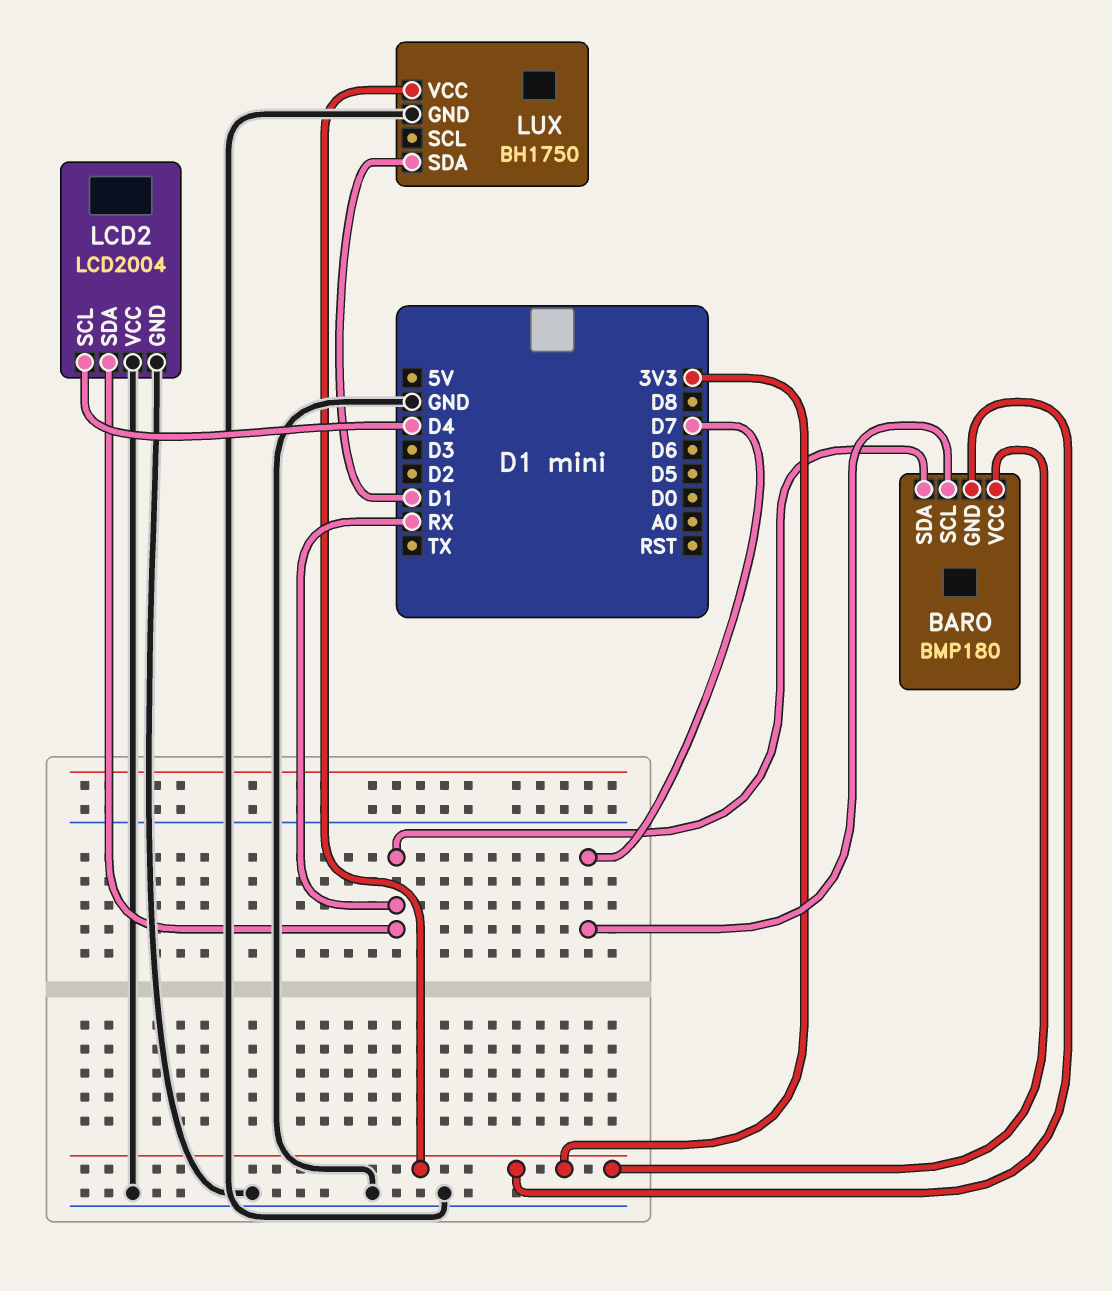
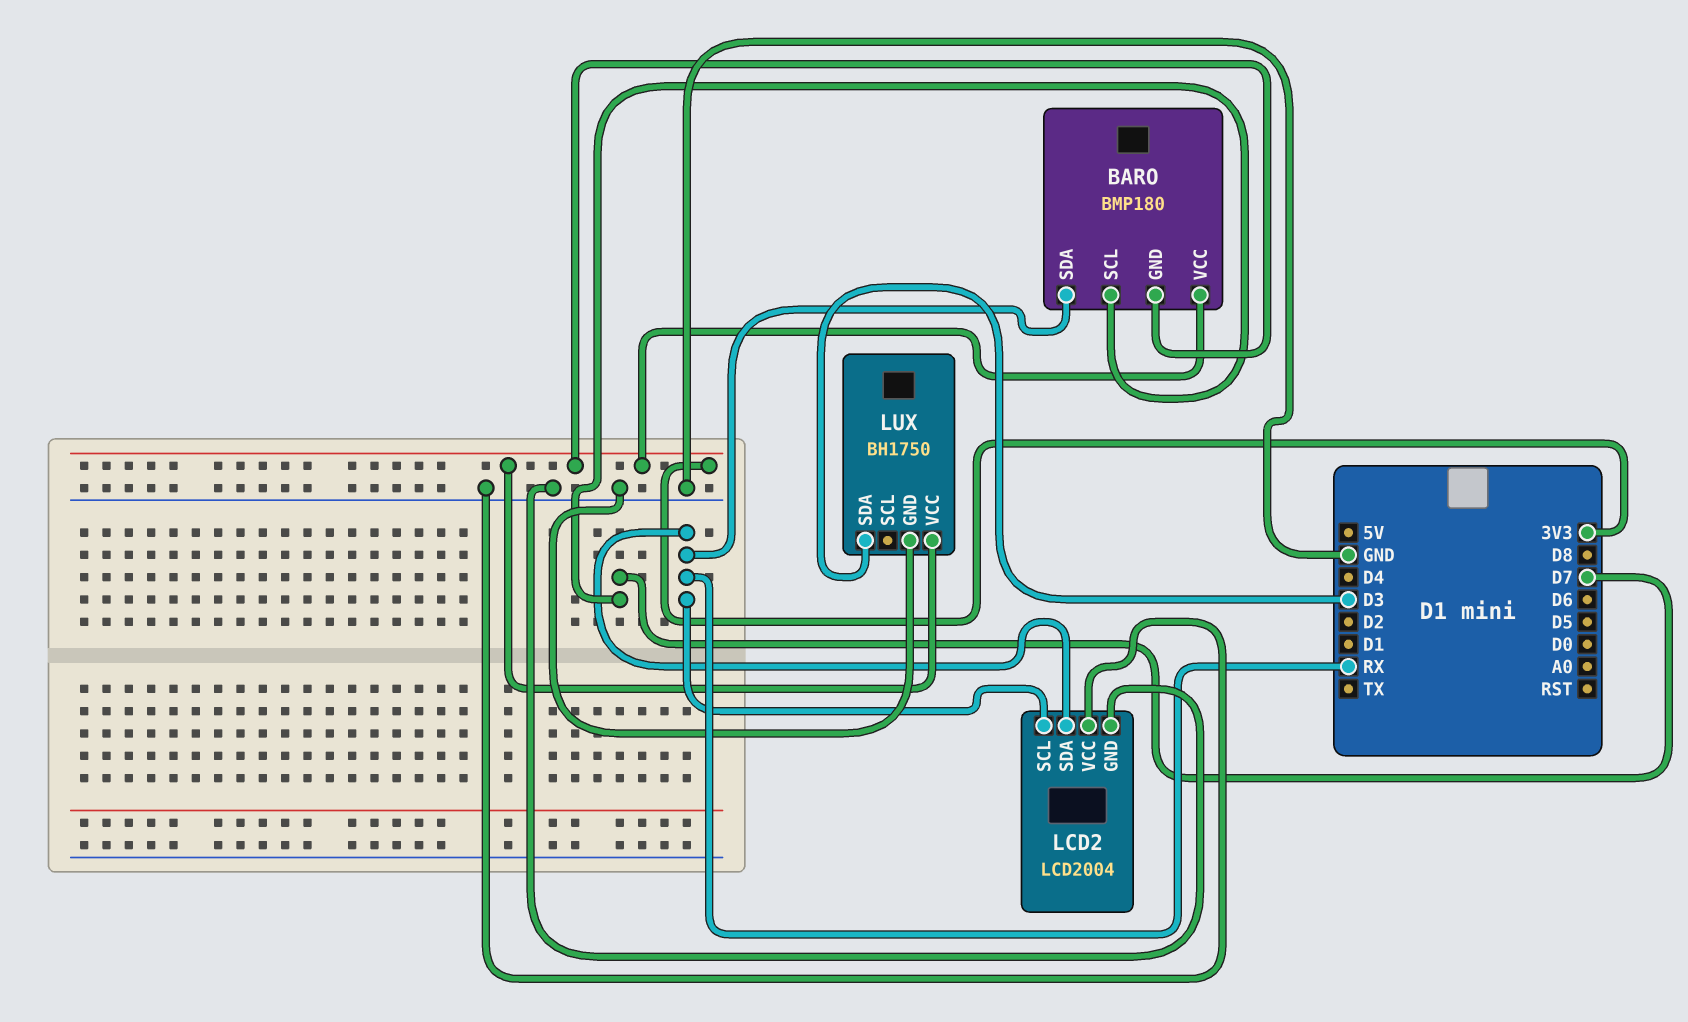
LCD2 pin SCL: D4 -> RX
LUX pin SDA: D1 -> D3

